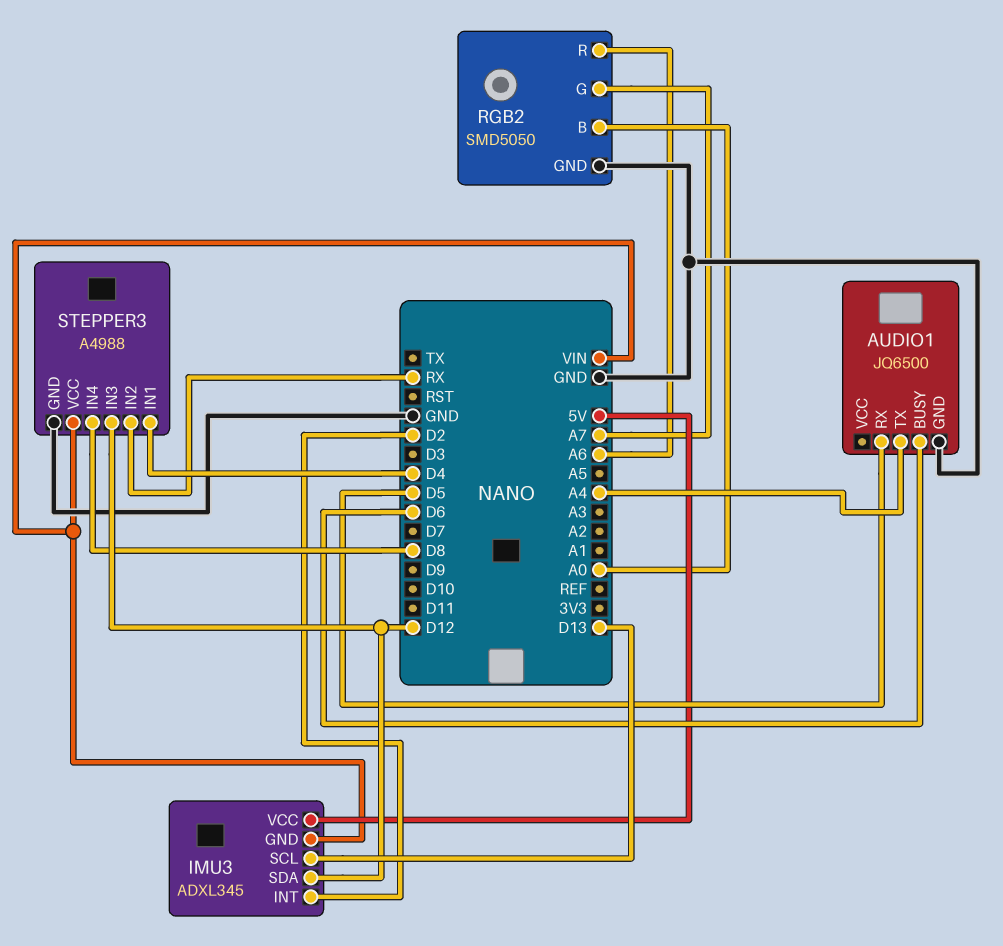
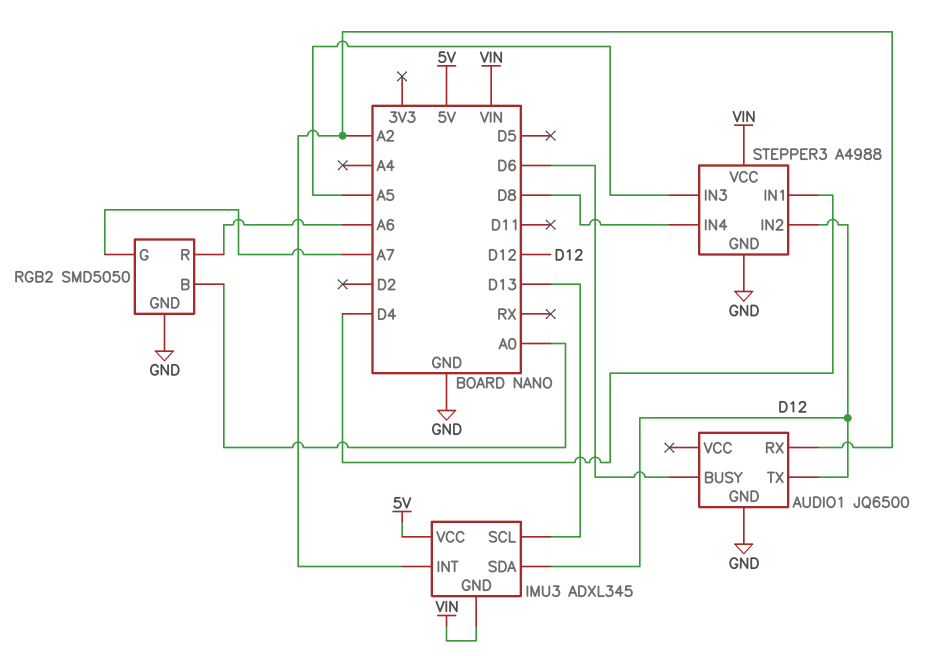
AUDIO1 pin RX: D5 -> A2
AUDIO1 pin TX: A4 -> D12
IMU3 pin INT: D2 -> A2
STEPPER3 pin IN2: RX -> D12
STEPPER3 pin IN3: D12 -> A5

